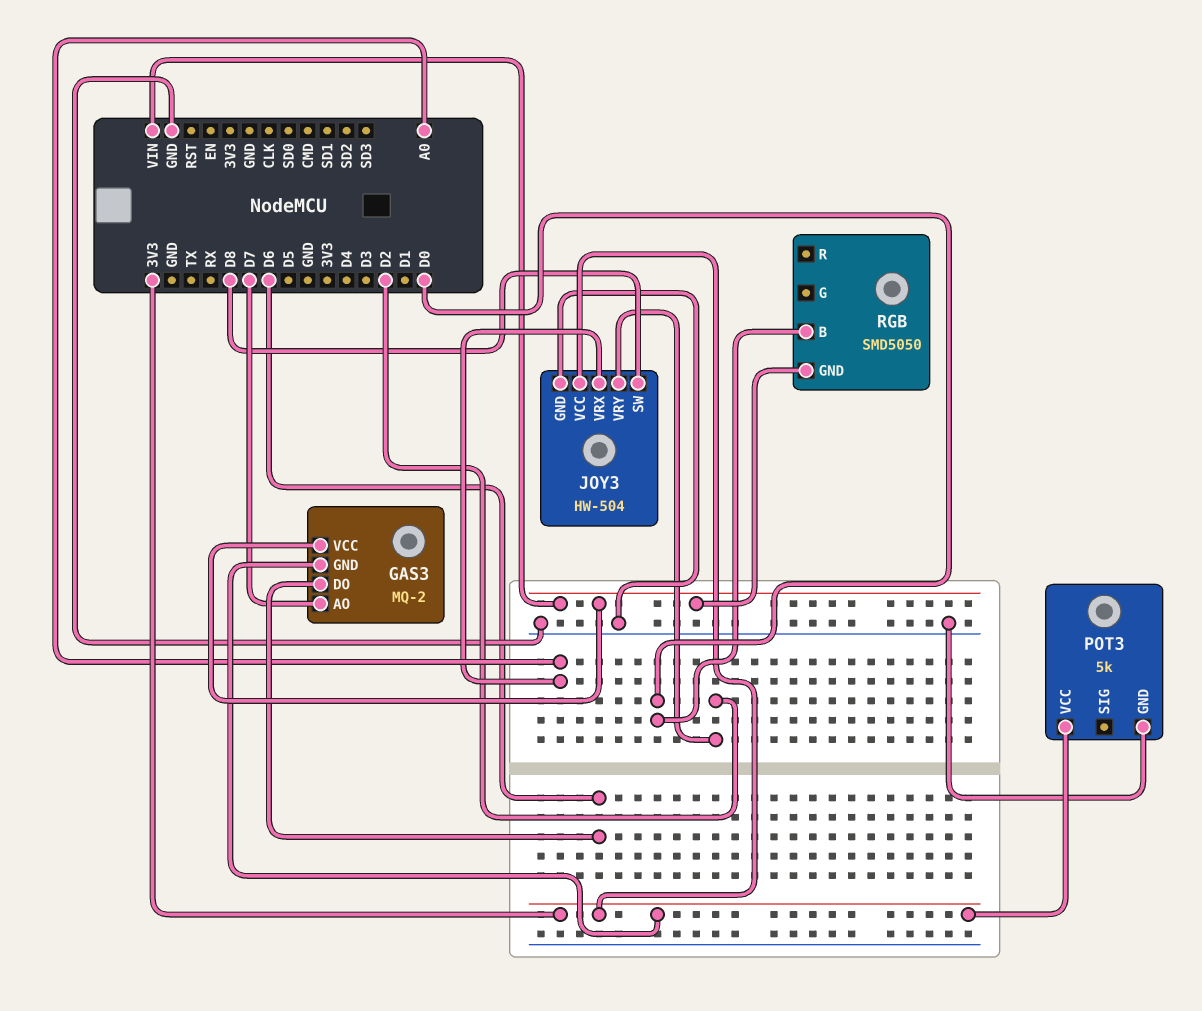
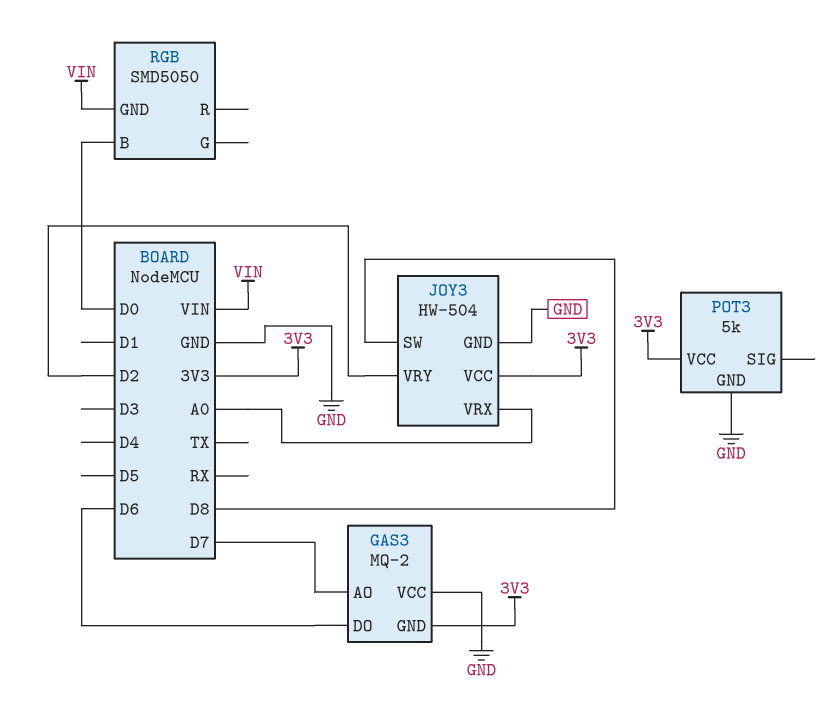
GAS3 pin VCC: VIN -> GND

